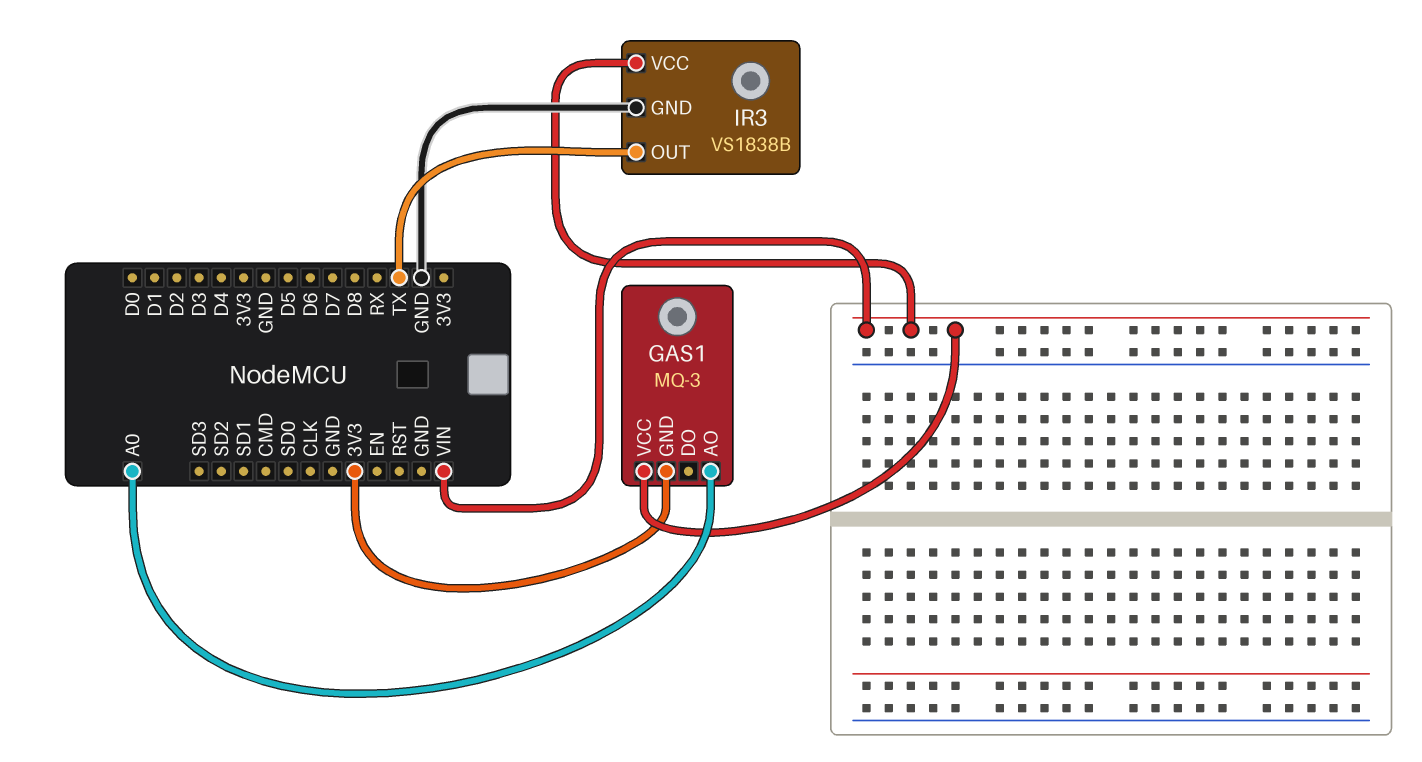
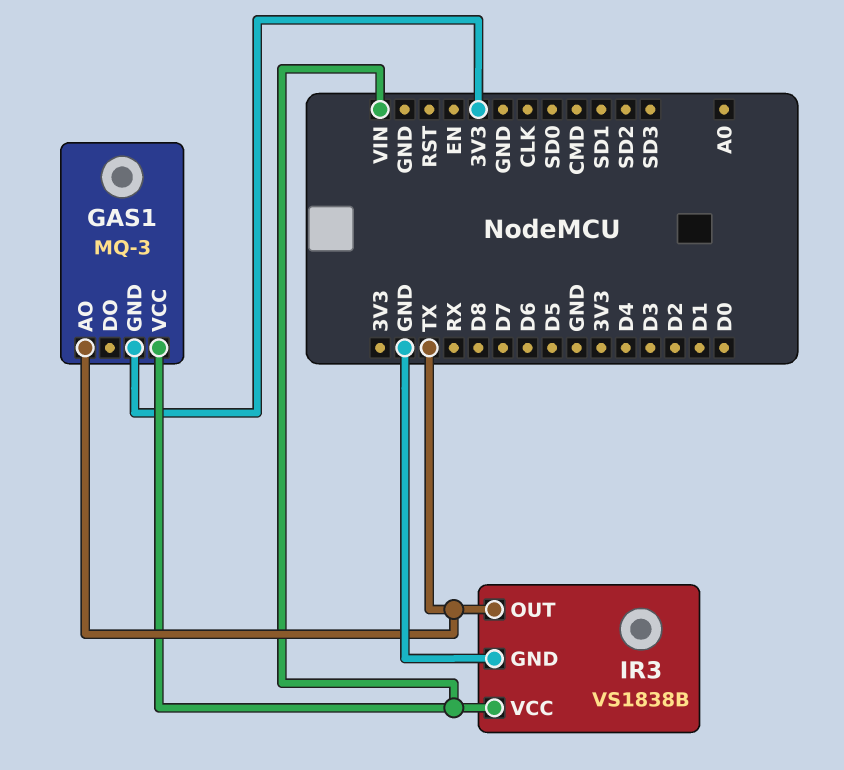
GAS1 pin AO: A0 -> TX

